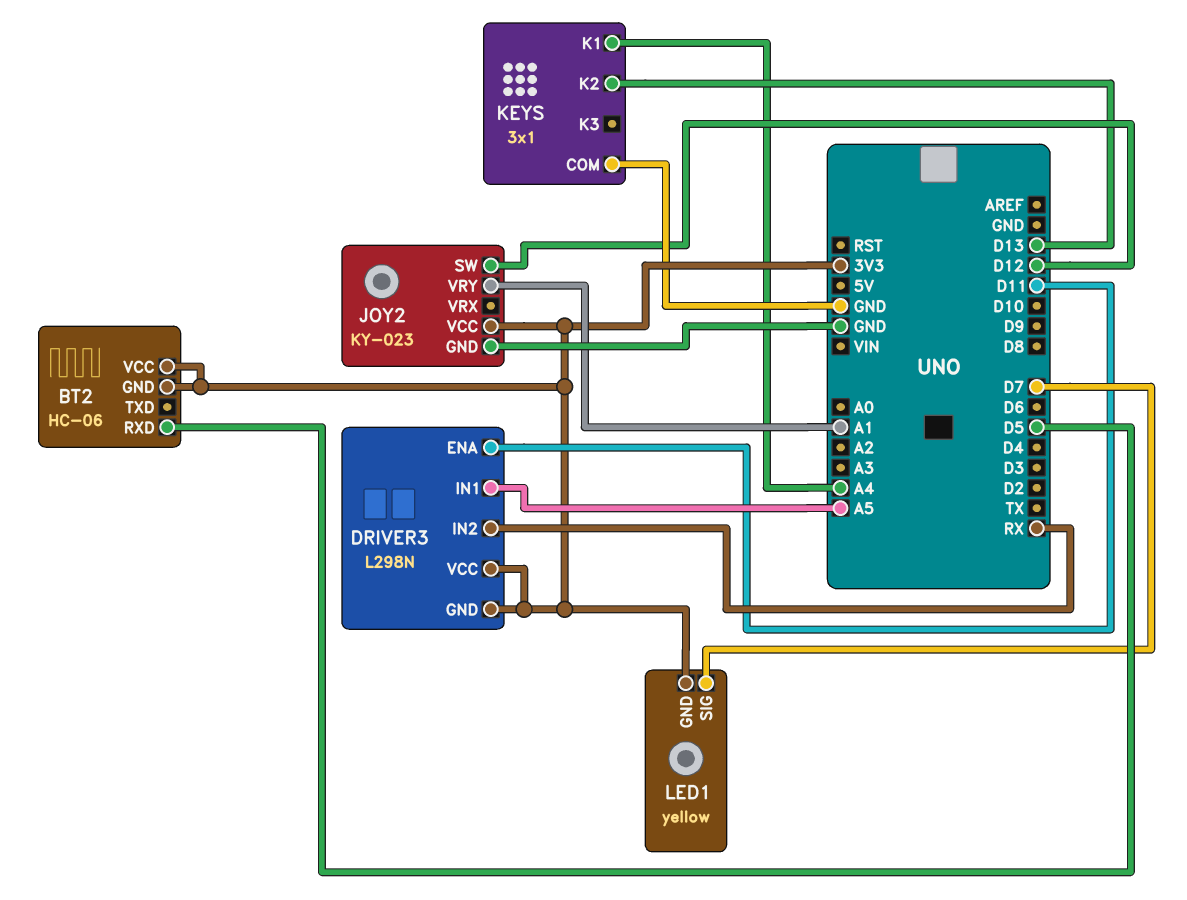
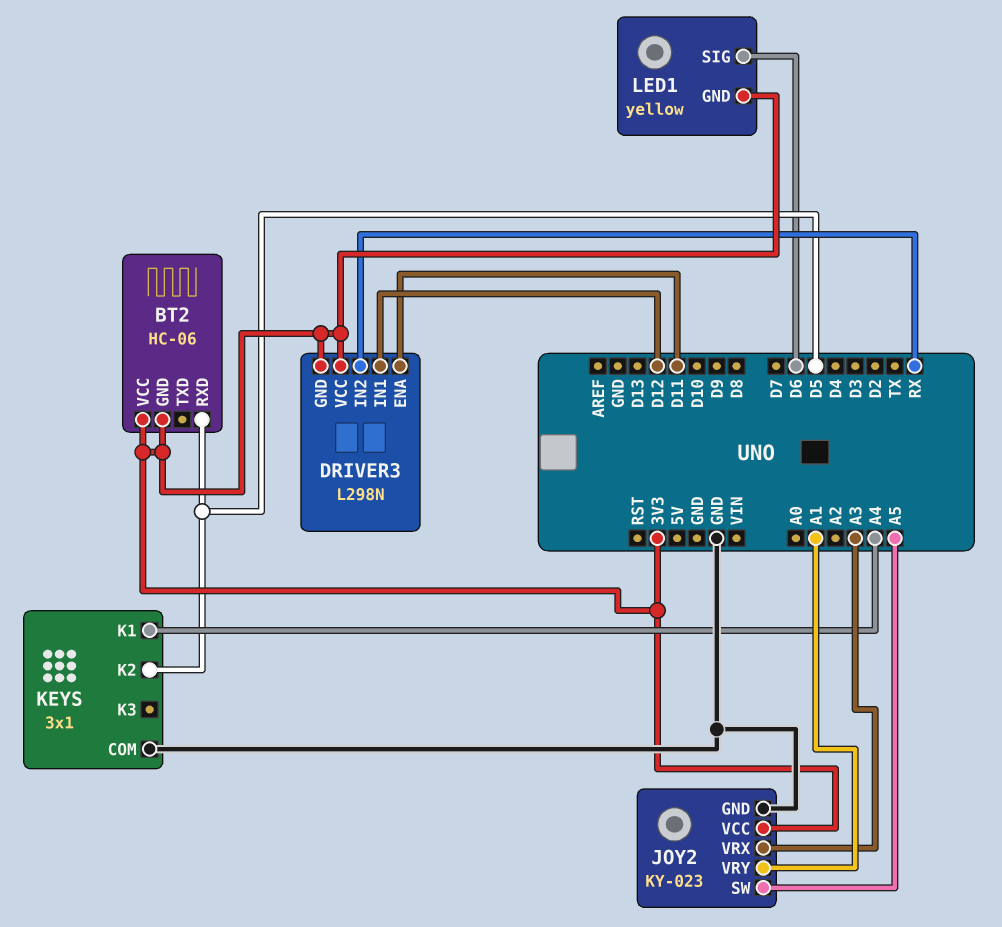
DRIVER3 pin IN1: A5 -> D12
JOY2 pin SW: D12 -> A5
JOY2 pin VRX: none -> A3
KEYS pin K2: D13 -> D5
LED1 pin SIG: D7 -> D6

